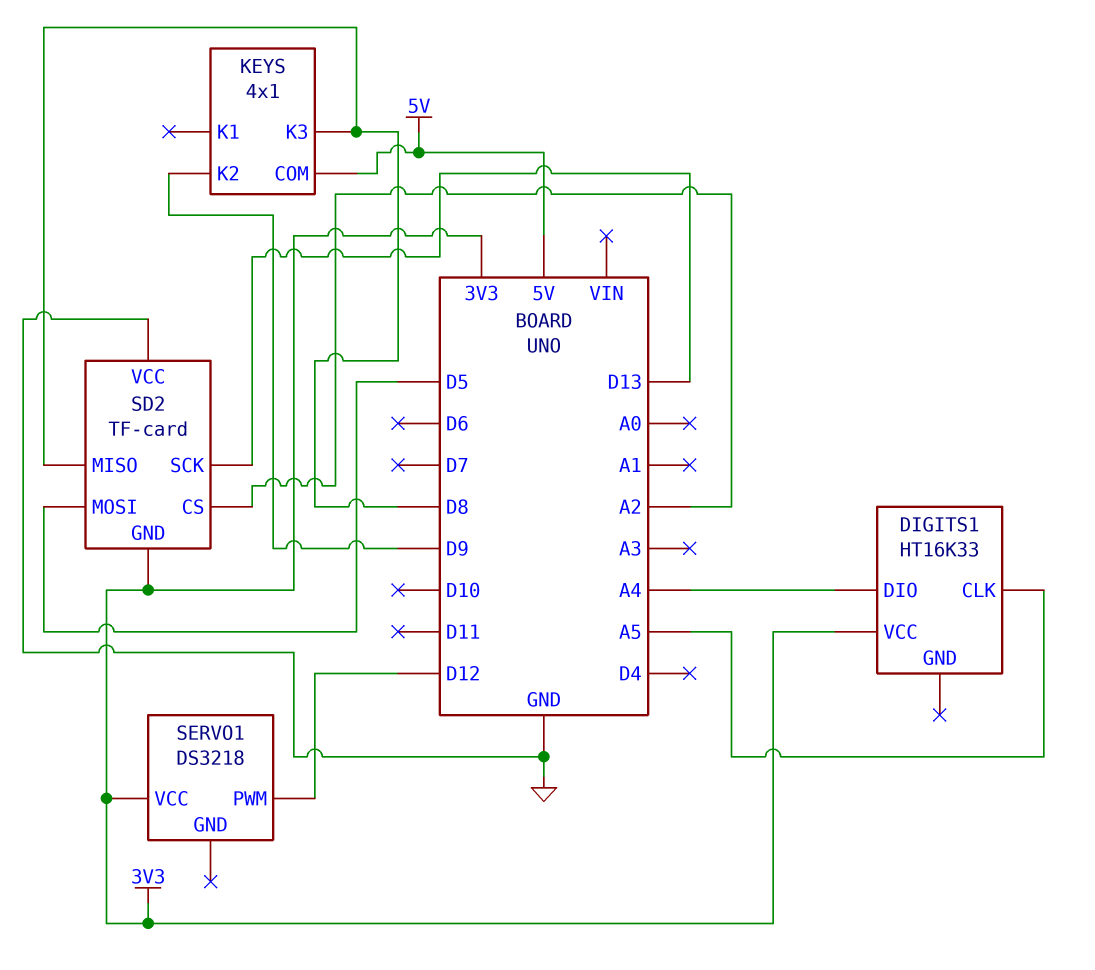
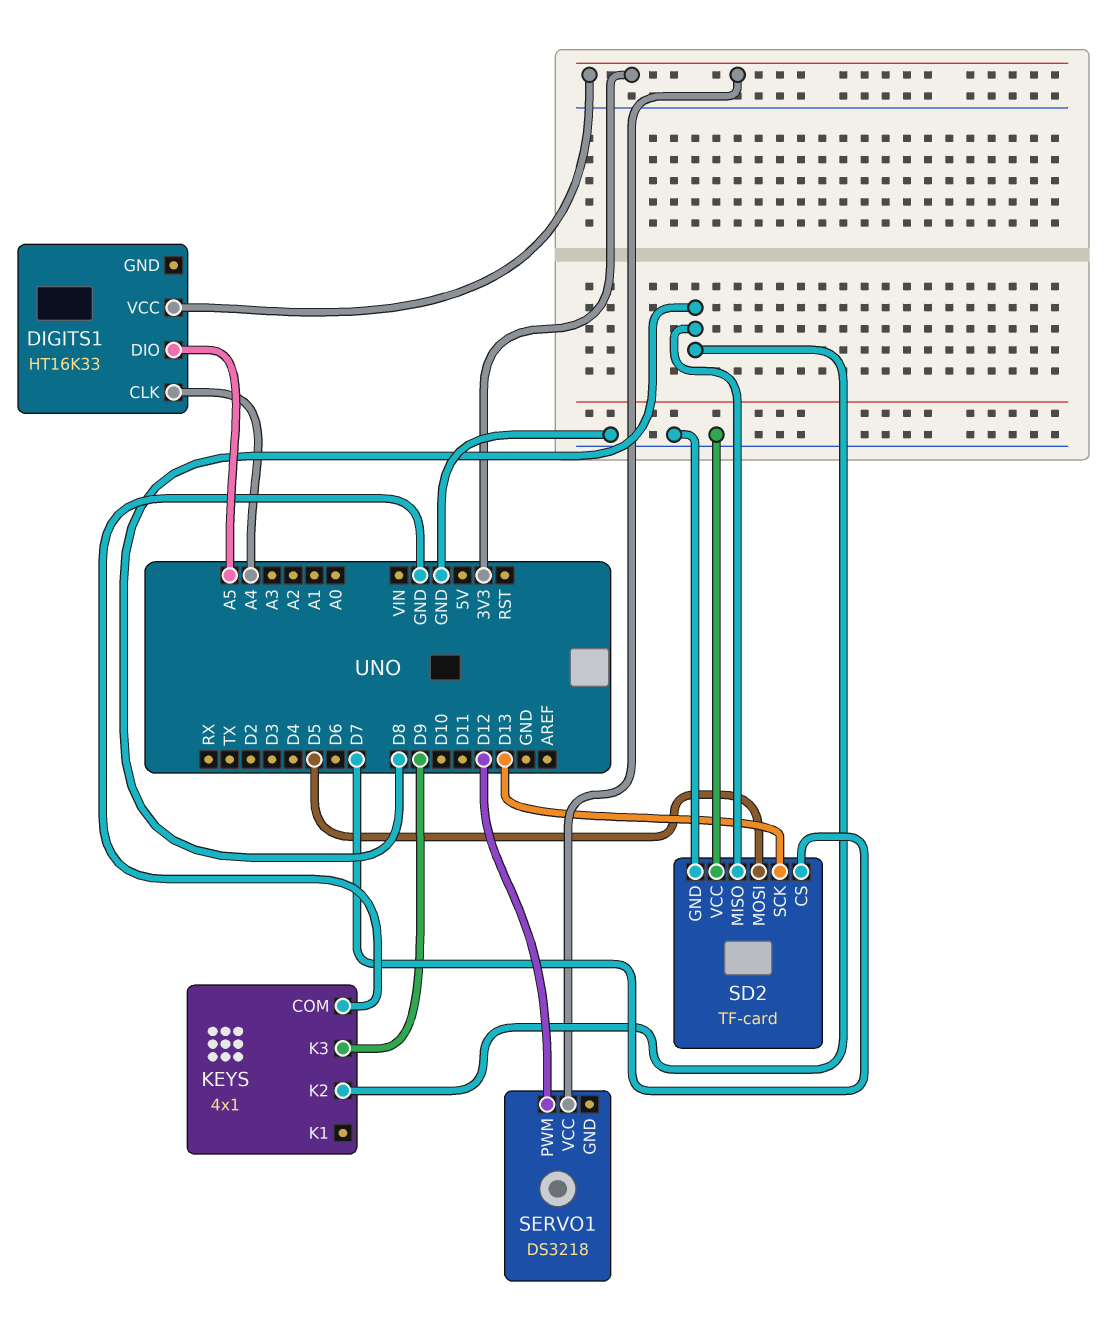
DIGITS1 pin CLK: A5 -> A4
DIGITS1 pin DIO: A4 -> A5
KEYS pin COM: 5V -> GND
KEYS pin K2: D9 -> D8
KEYS pin K3: D8 -> D9
SD2 pin CS: A2 -> D7
SD2 pin GND: 3V3 -> GND

